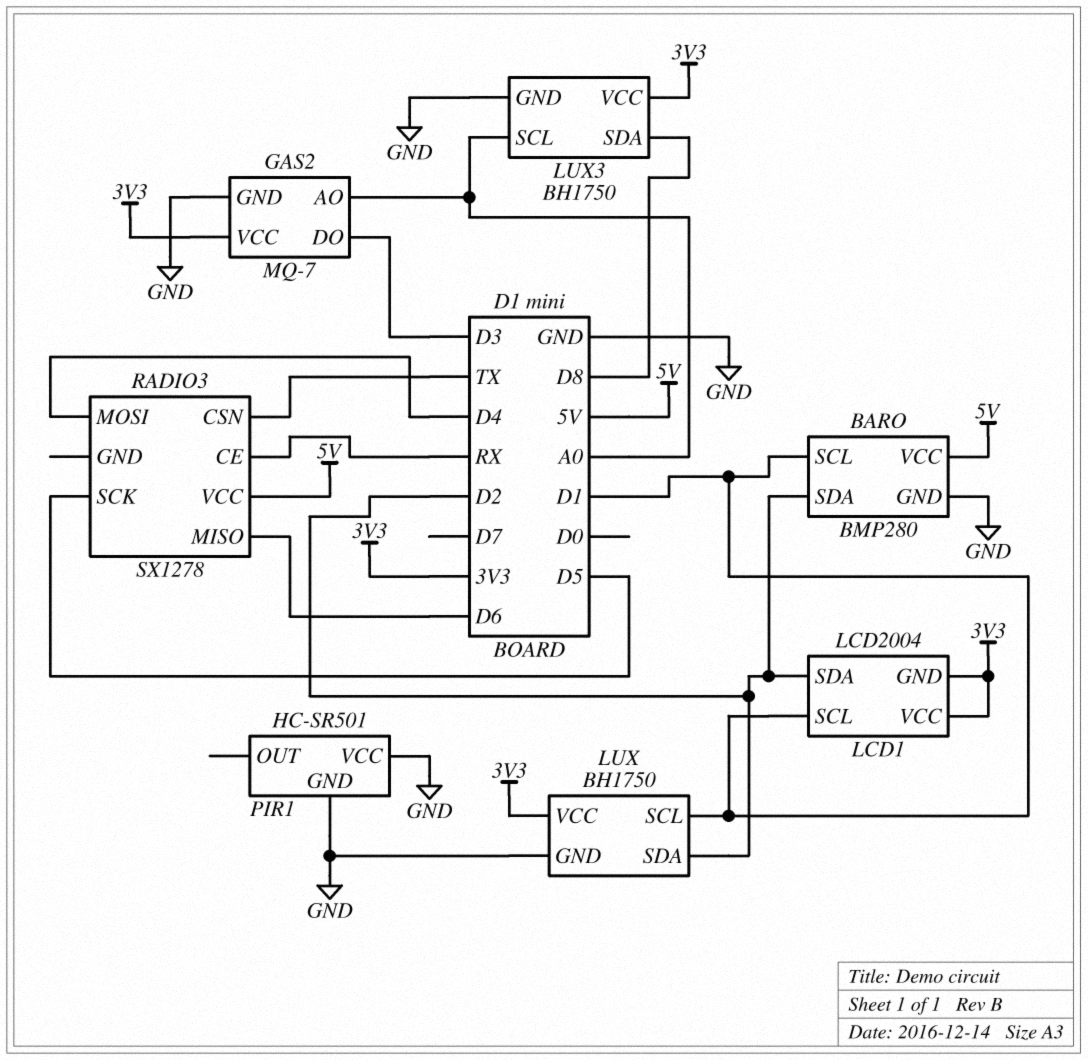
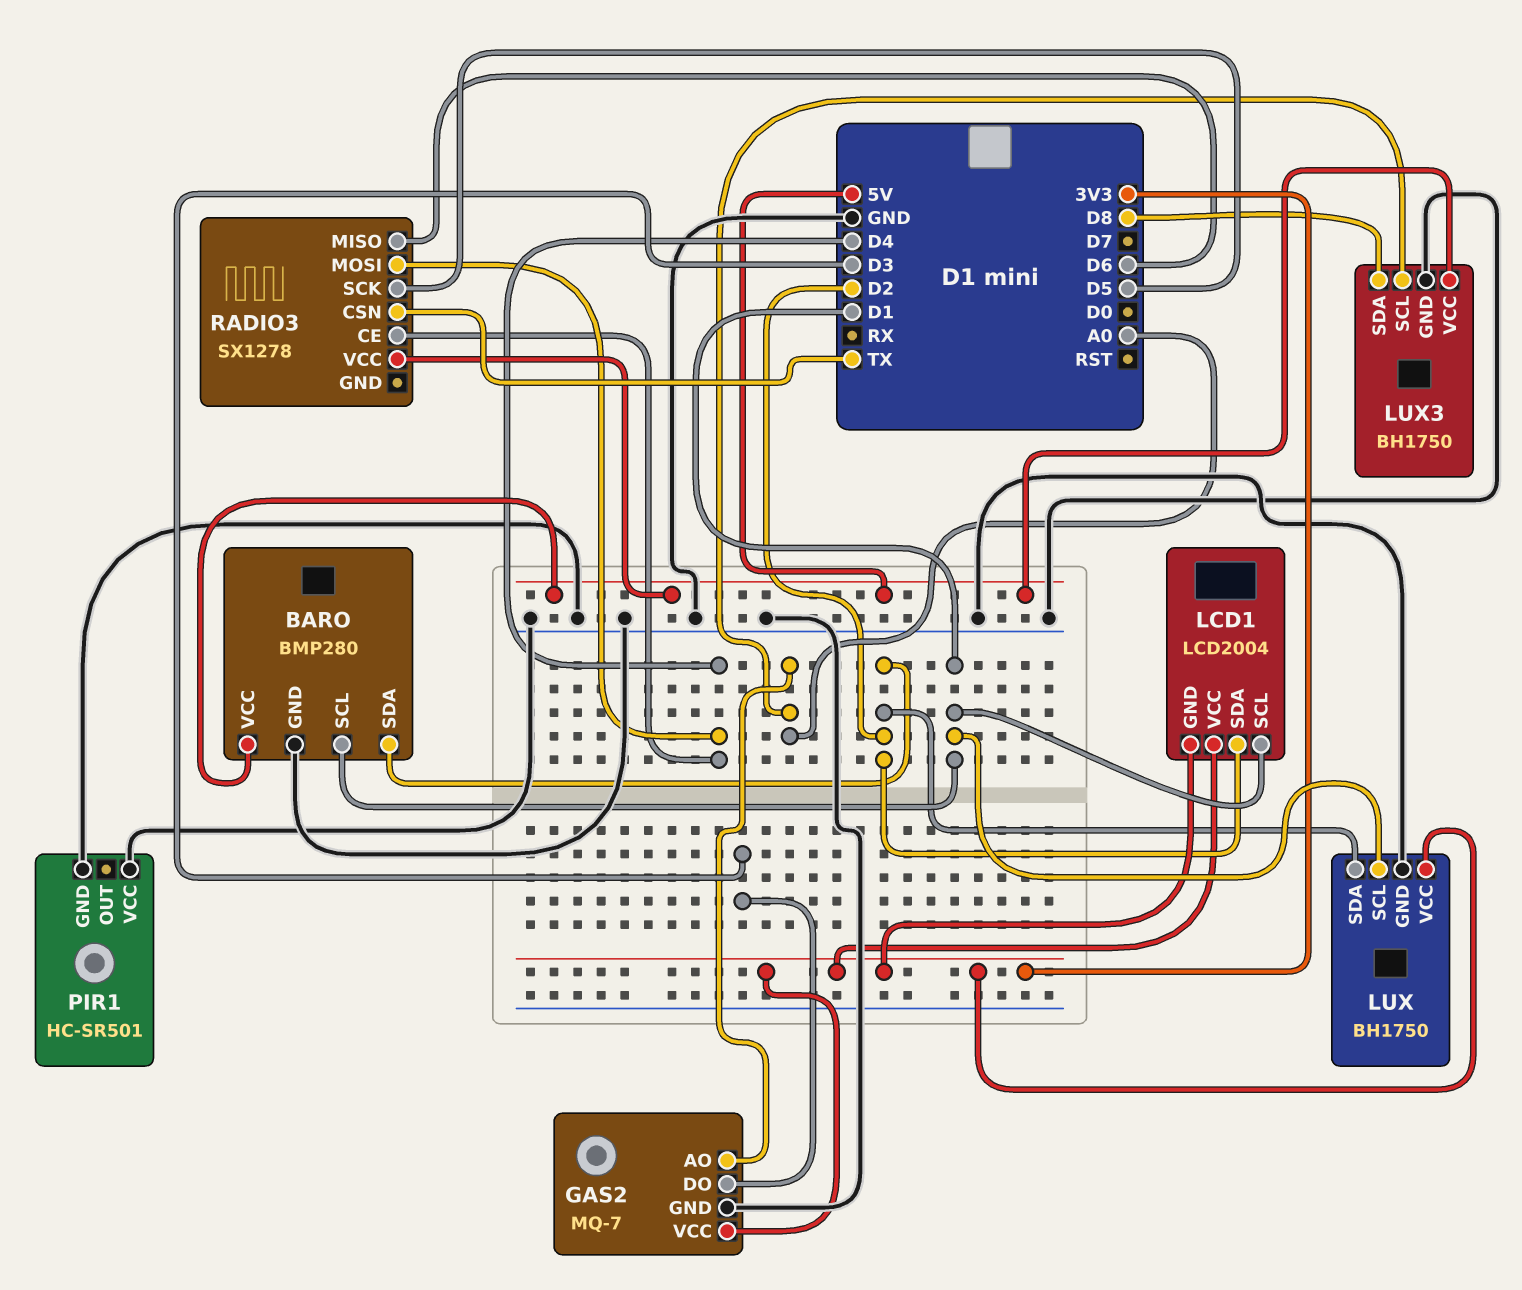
LUX3 pin VCC: 3V3 -> 5V
RADIO3 pin CE: RX -> D4

